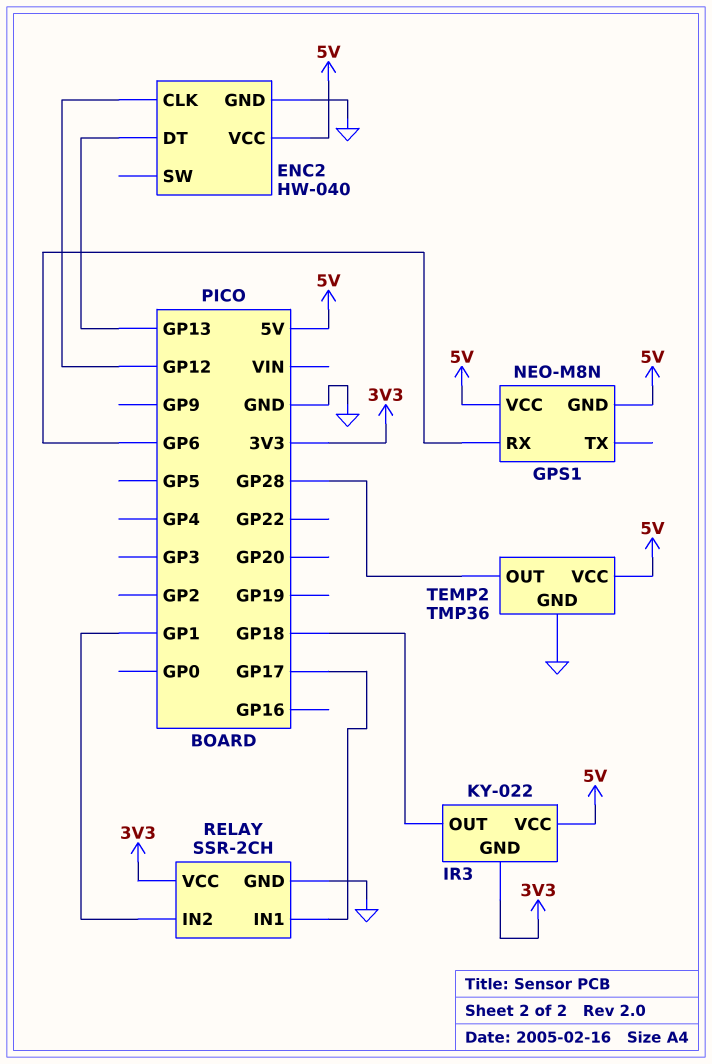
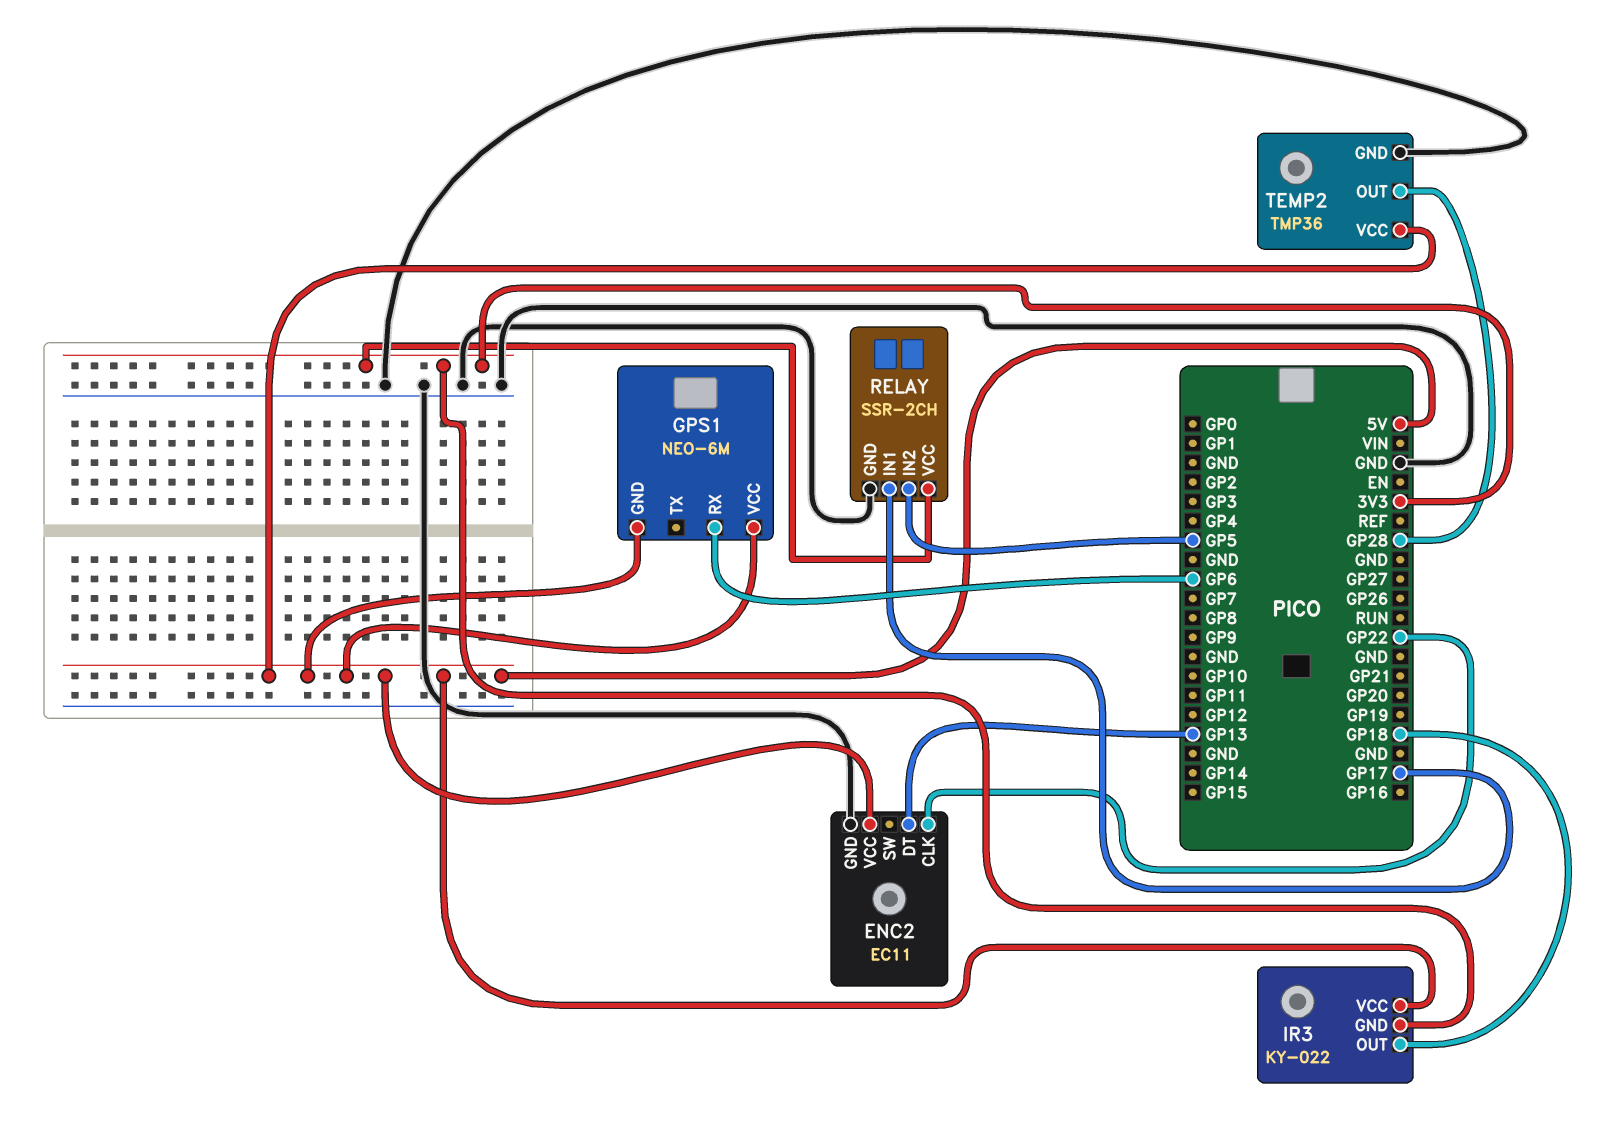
ENC2: HW-040 -> EC11
ENC2 pin CLK: GP12 -> GP22
GPS1: NEO-M8N -> NEO-6M
RELAY pin IN2: GP1 -> GP5

